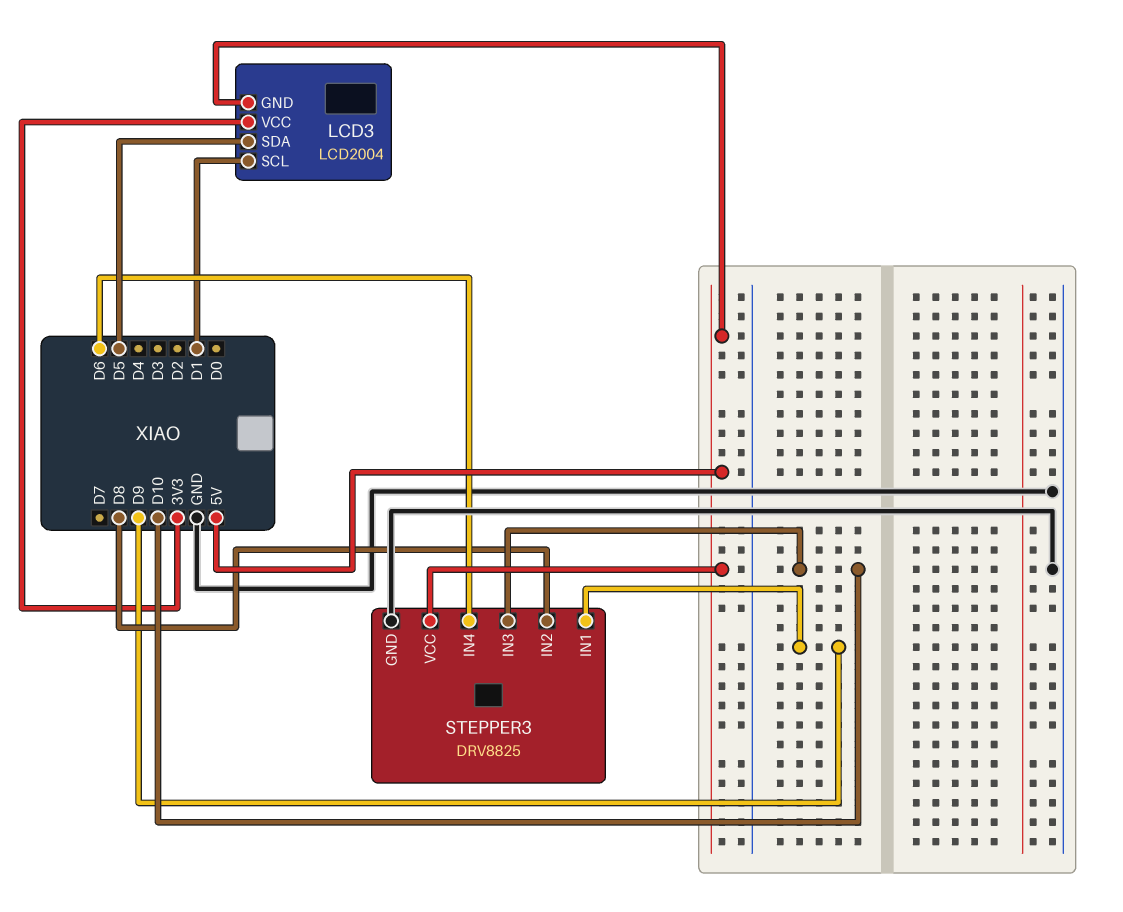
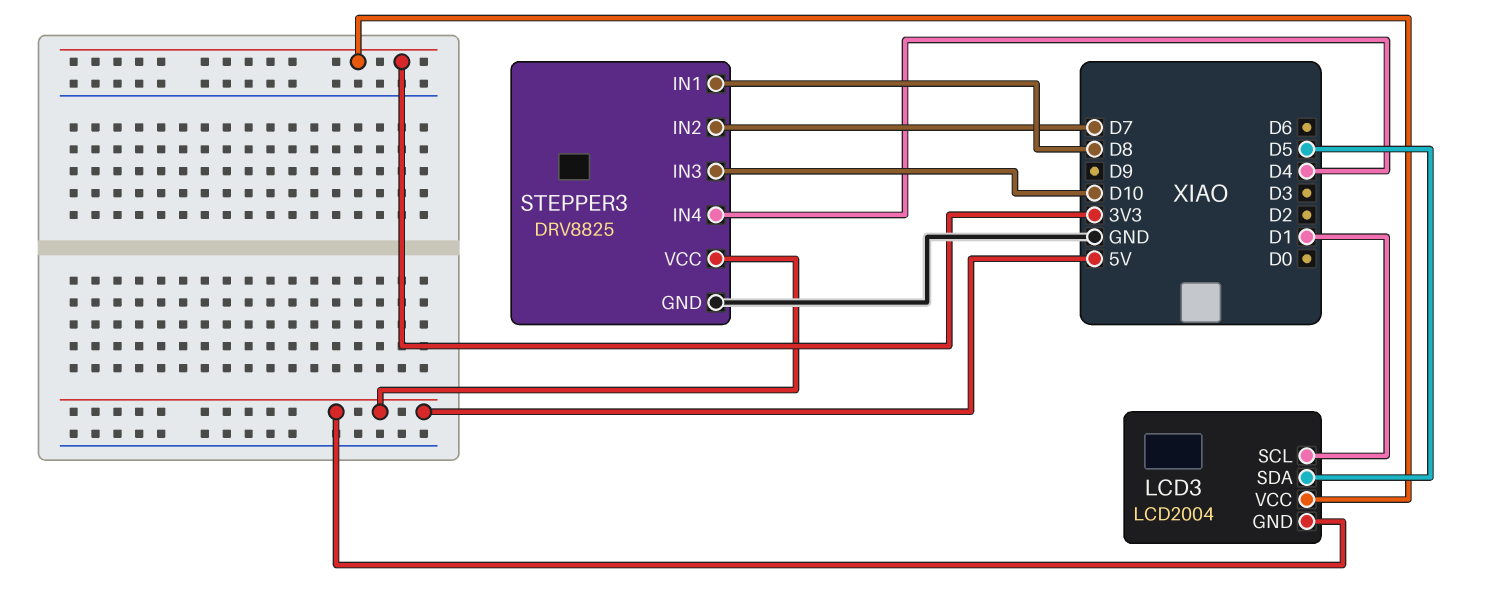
STEPPER3 pin IN1: D9 -> D8
STEPPER3 pin IN2: D8 -> D7
STEPPER3 pin IN4: D6 -> D4

